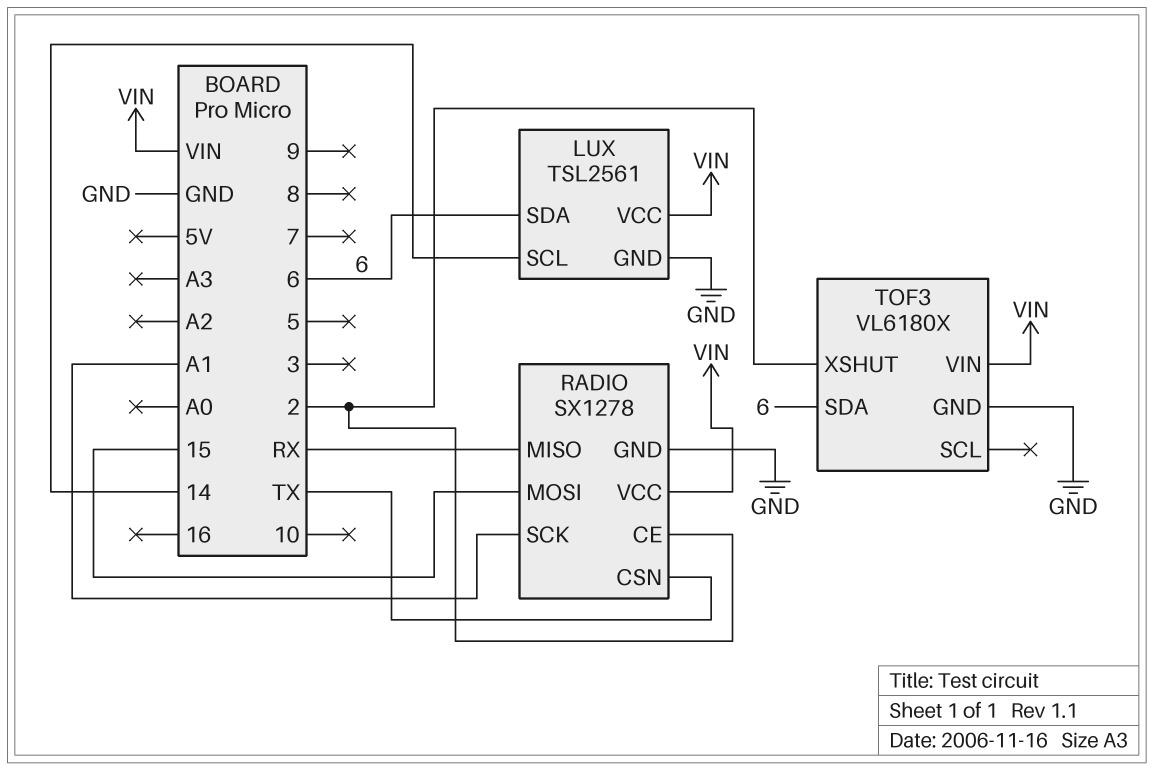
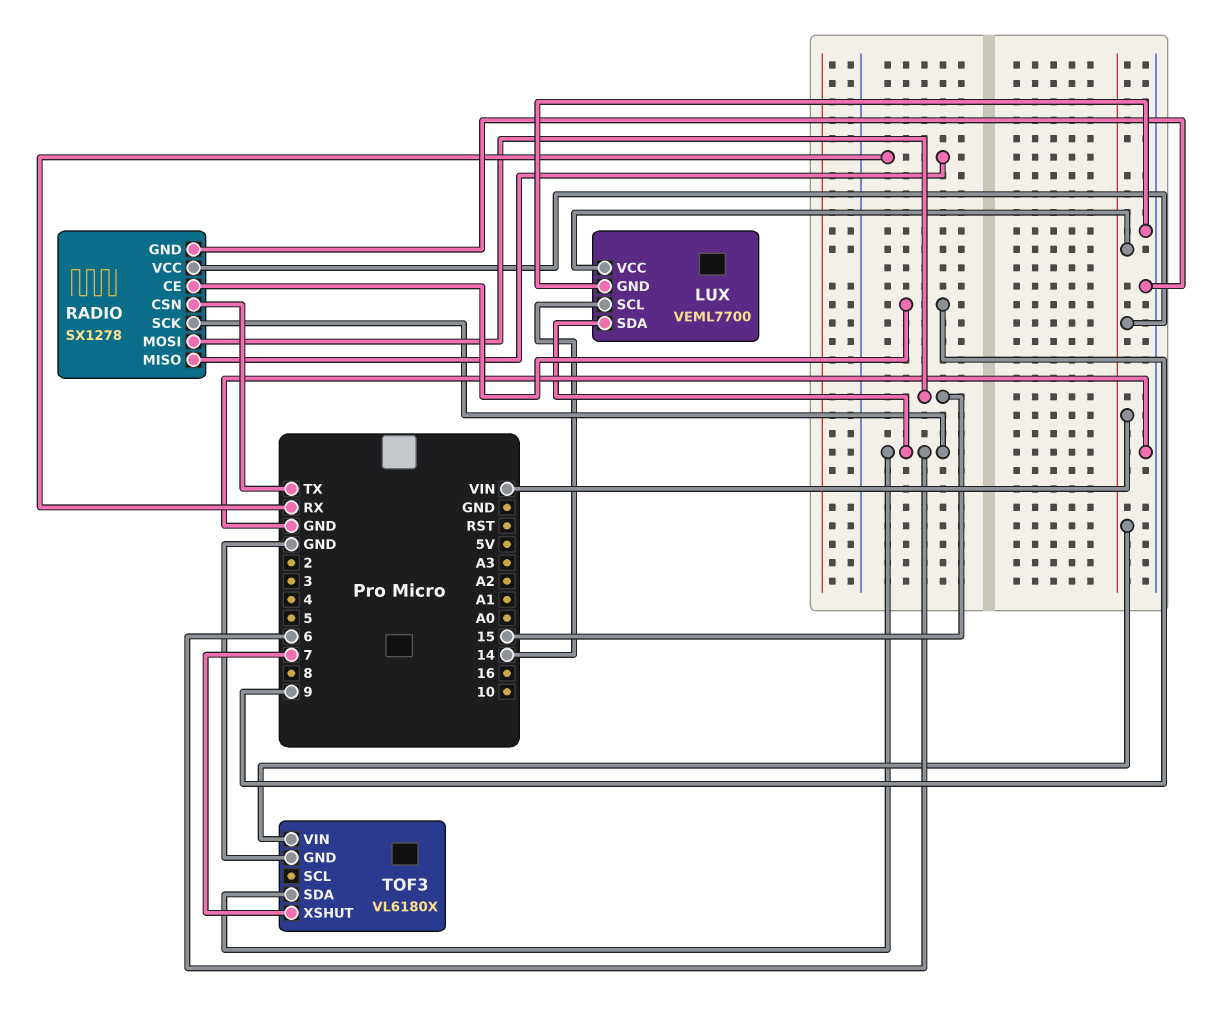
LUX: TSL2561 -> VEML7700
RADIO pin CE: 2 -> 9
RADIO pin SCK: A1 -> 6
TOF3 pin XSHUT: 2 -> 7

